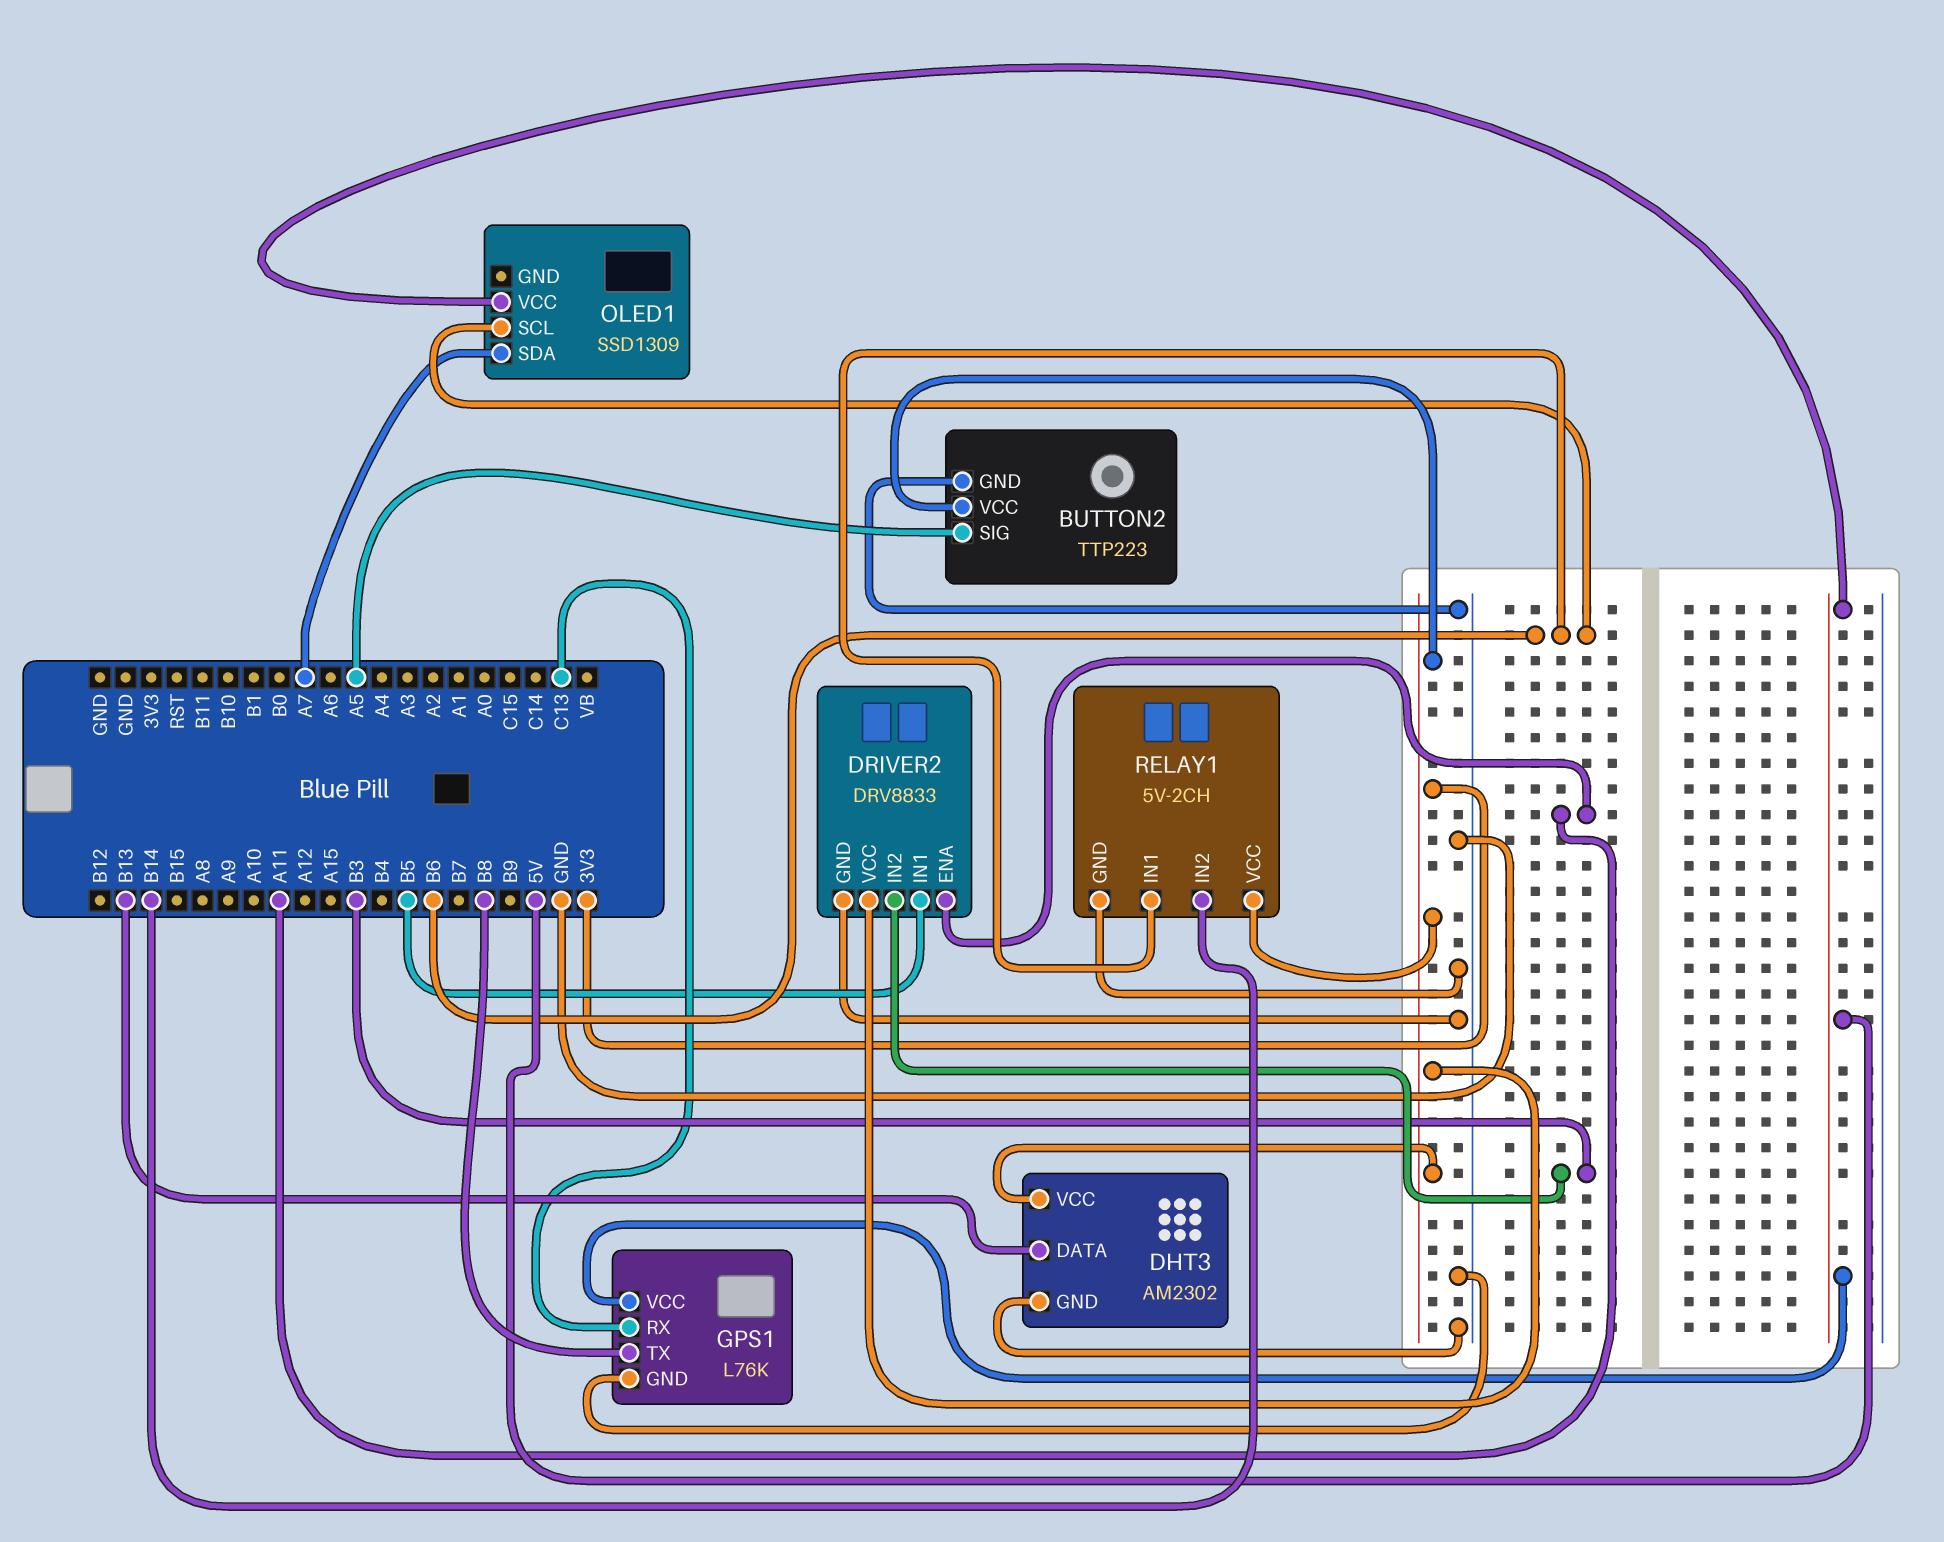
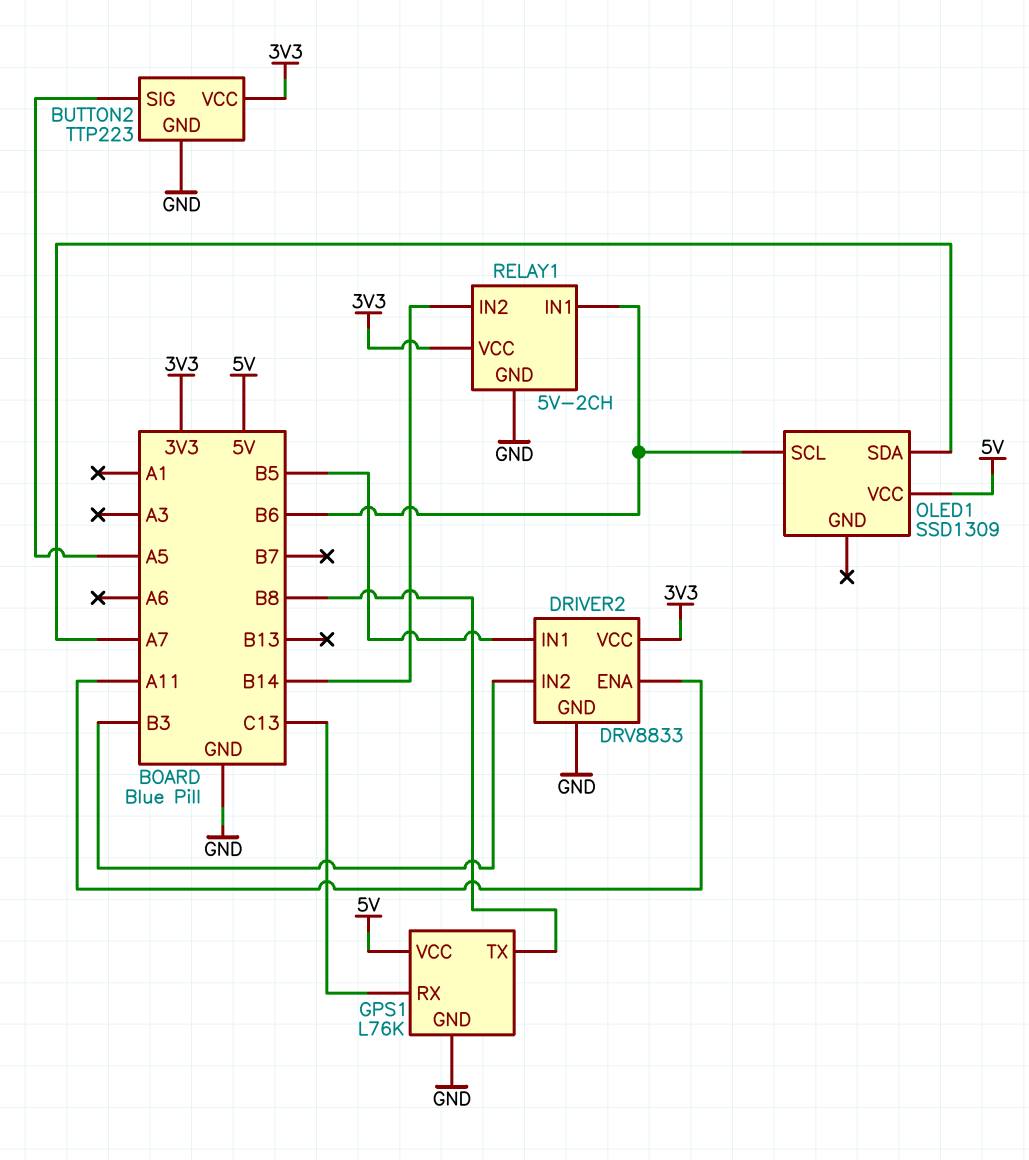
DHT3: AM2302 -> none
DHT3 pin DATA: B13 -> none
DHT3 pin GND: GND -> none
DHT3 pin VCC: 3V3 -> none

